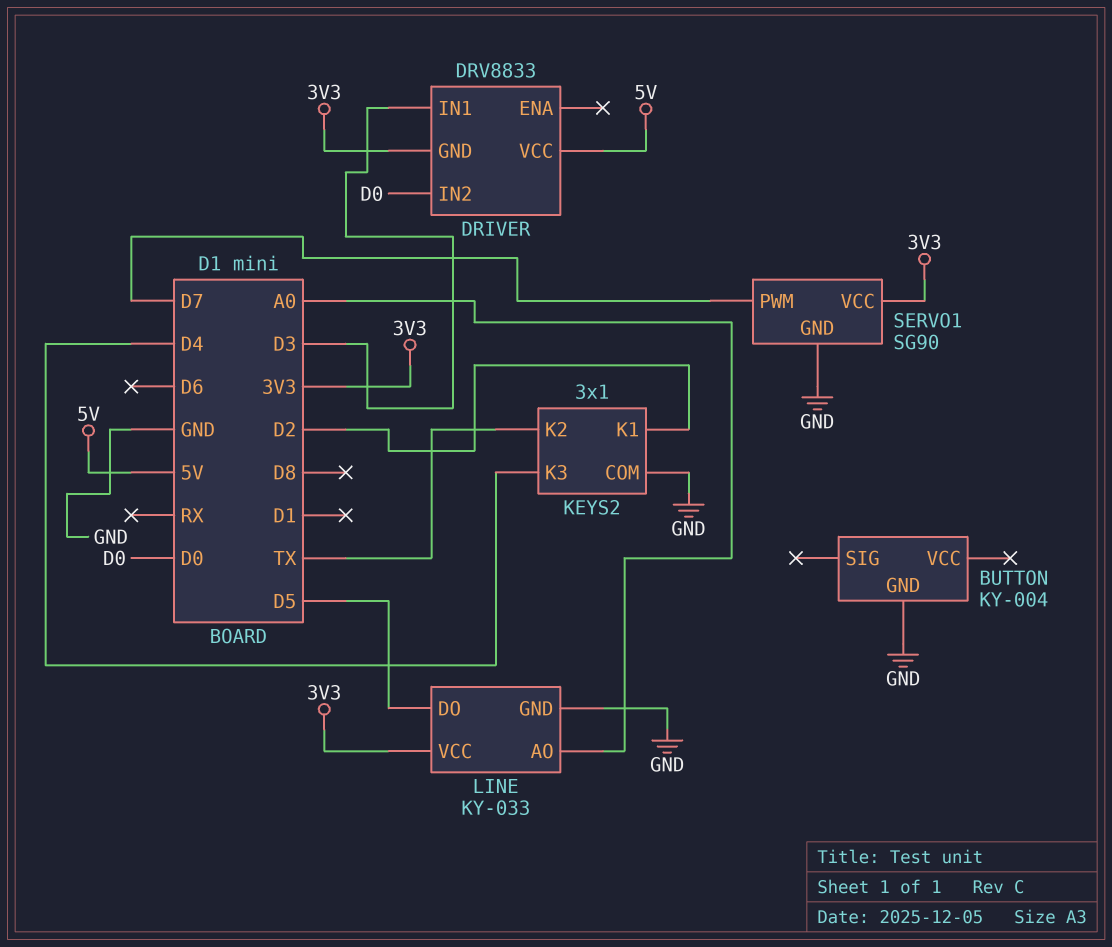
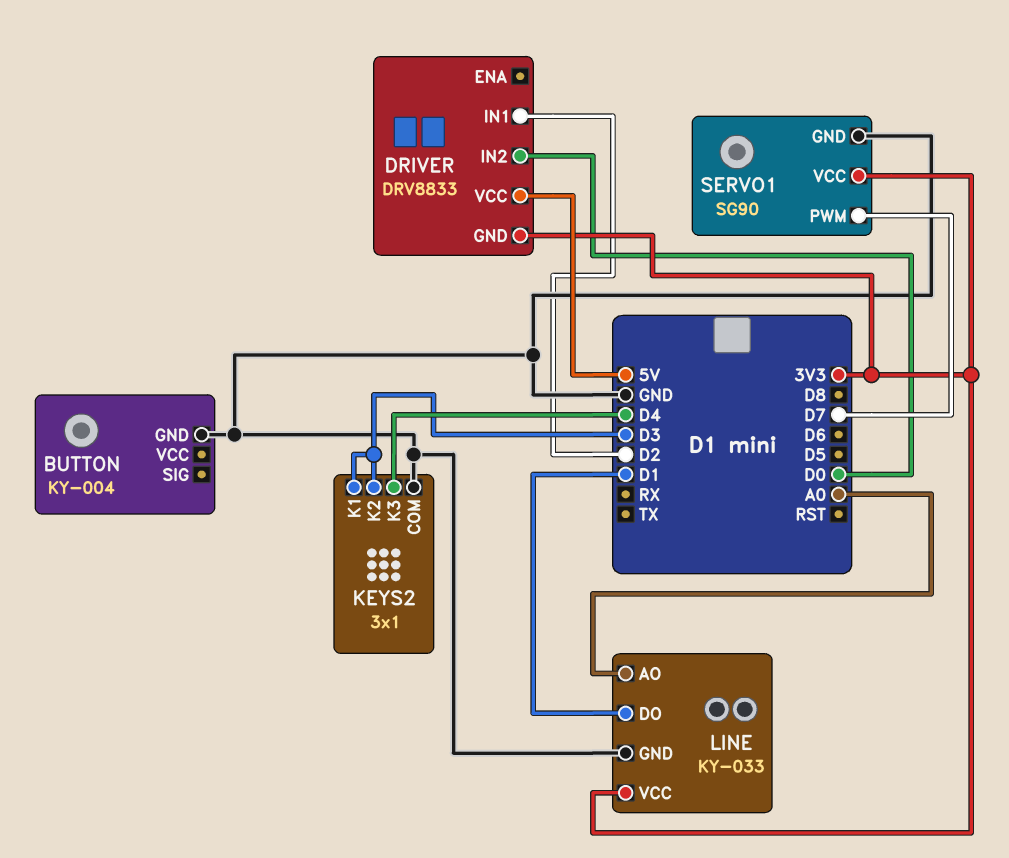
DRIVER pin IN1: D3 -> D2
KEYS2 pin K1: D2 -> D3
KEYS2 pin K2: TX -> D3
LINE pin DO: D5 -> D1

